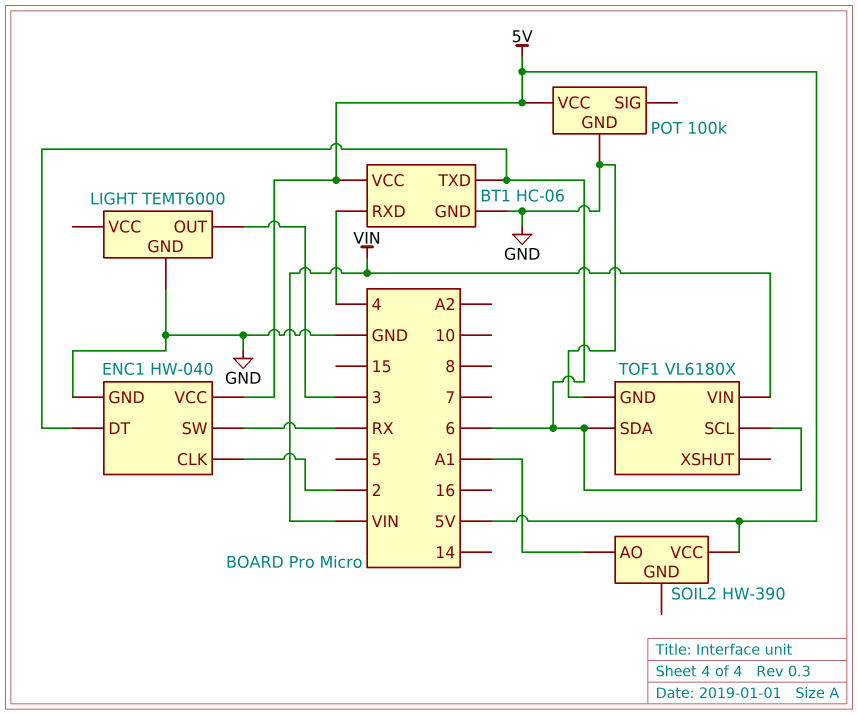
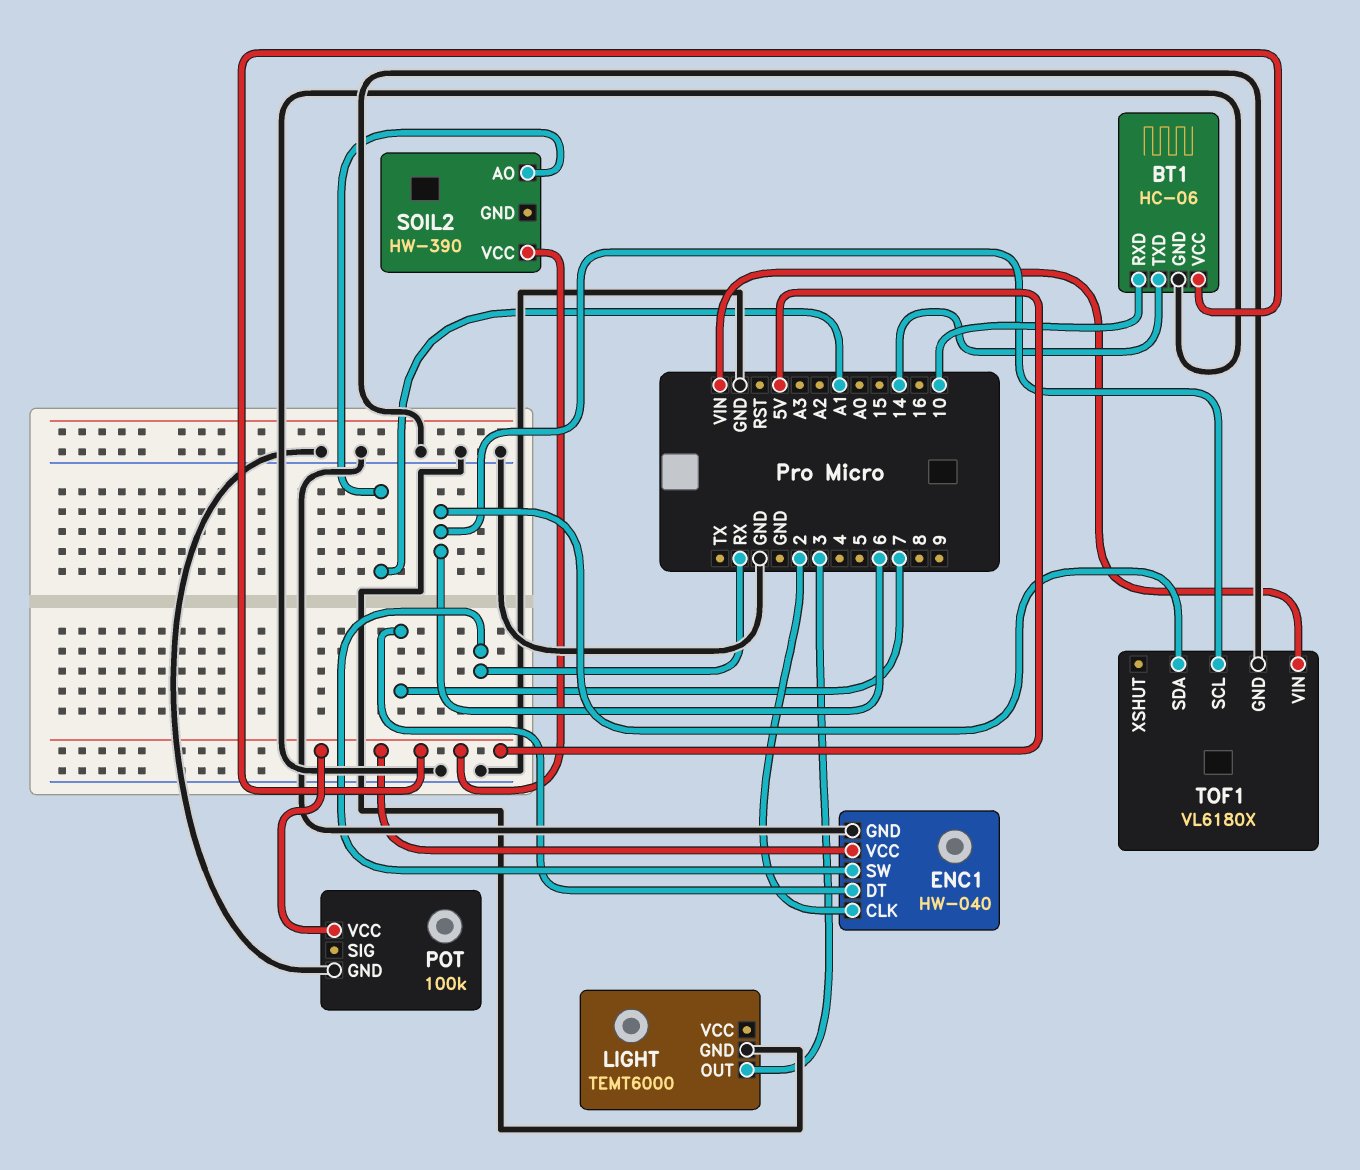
BT1 pin RXD: 4 -> 10
BT1 pin TXD: 6 -> 14
ENC1 pin DT: 6 -> 7

